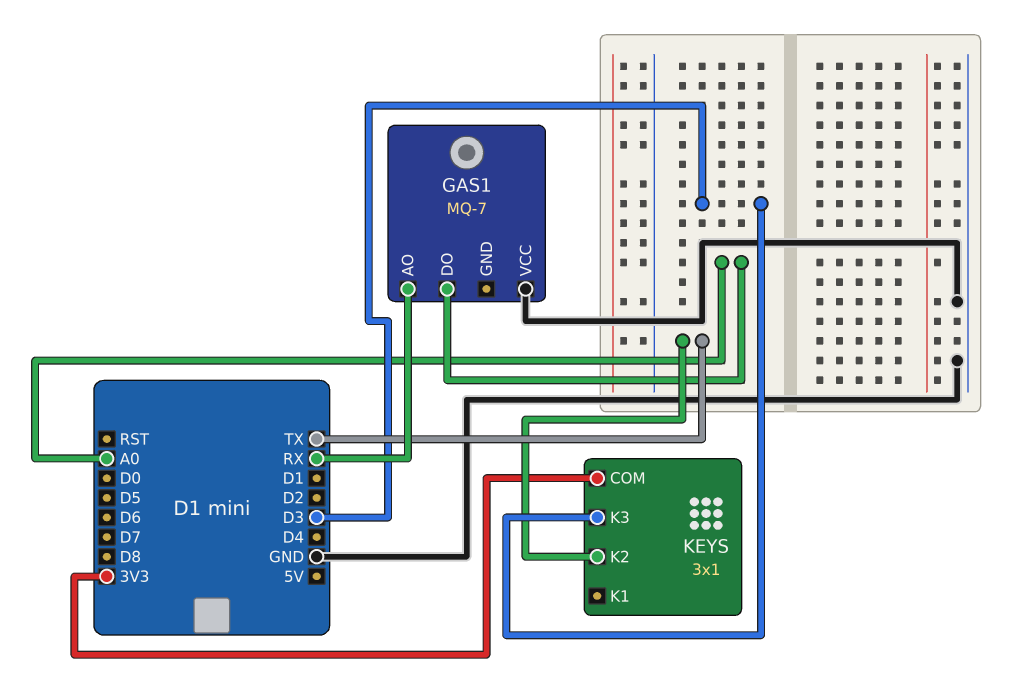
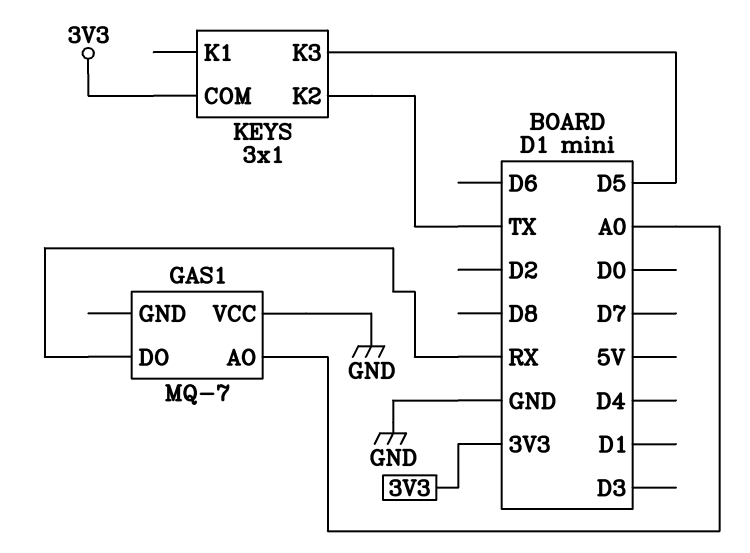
GAS1 pin AO: RX -> A0
GAS1 pin DO: A0 -> RX
KEYS pin K3: D3 -> D5

